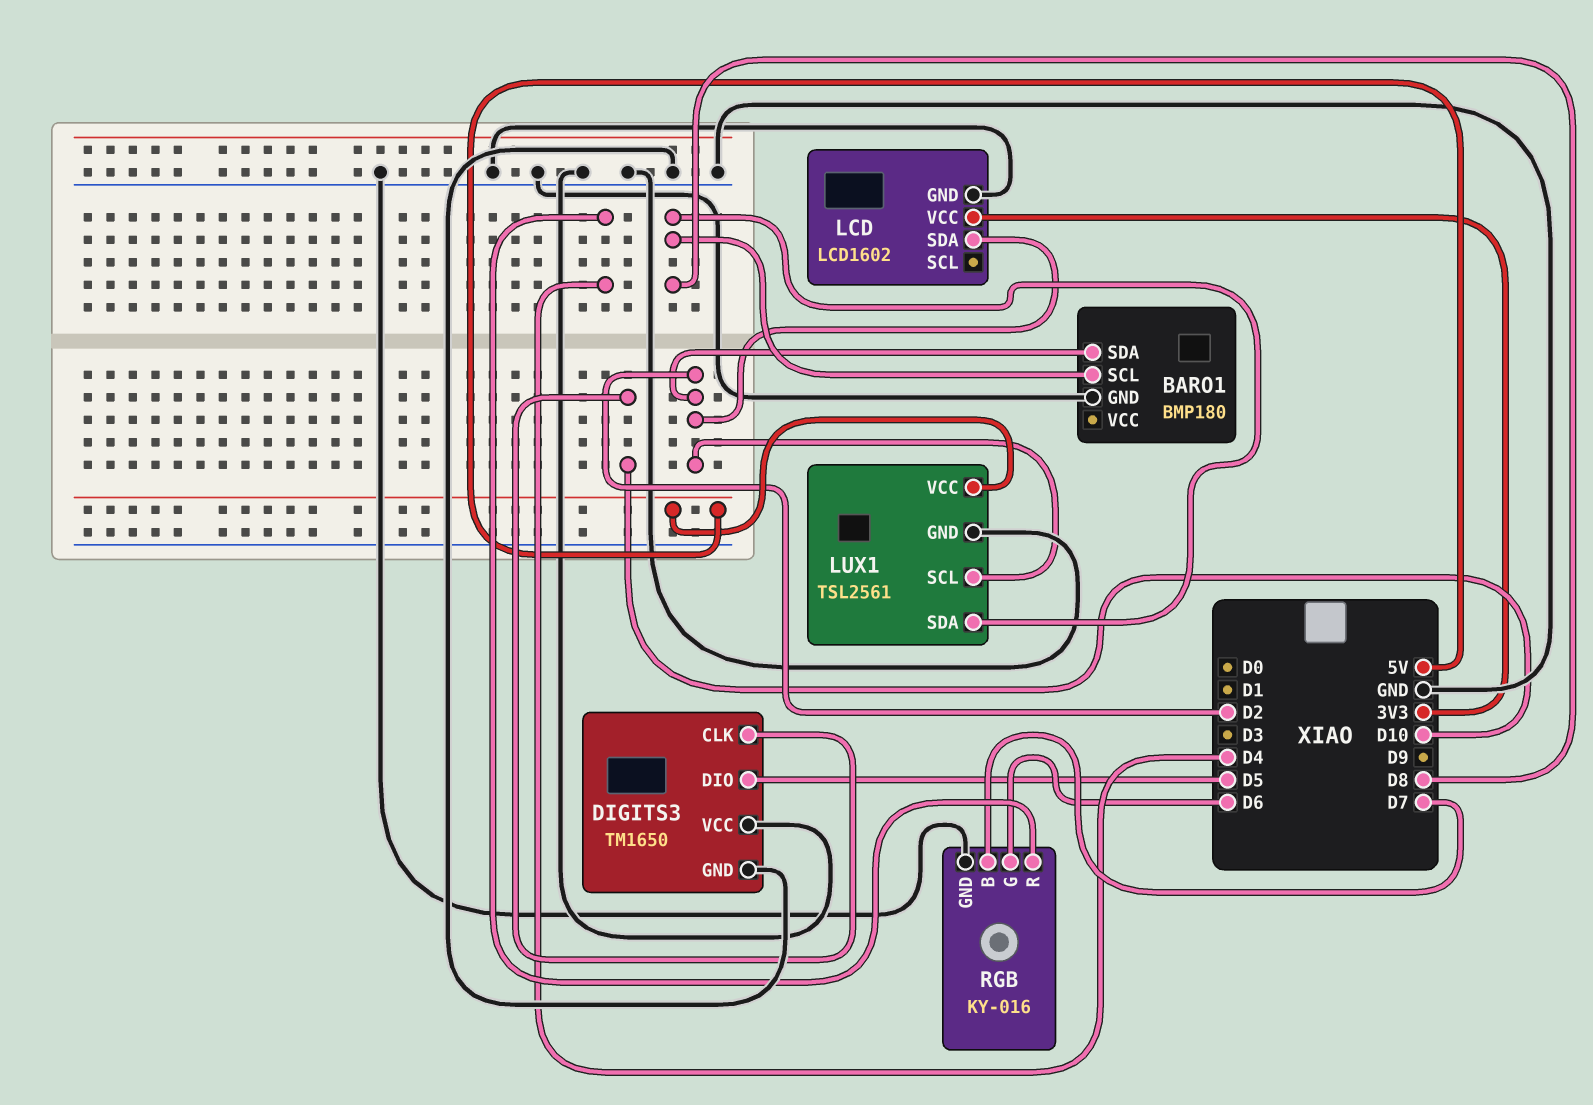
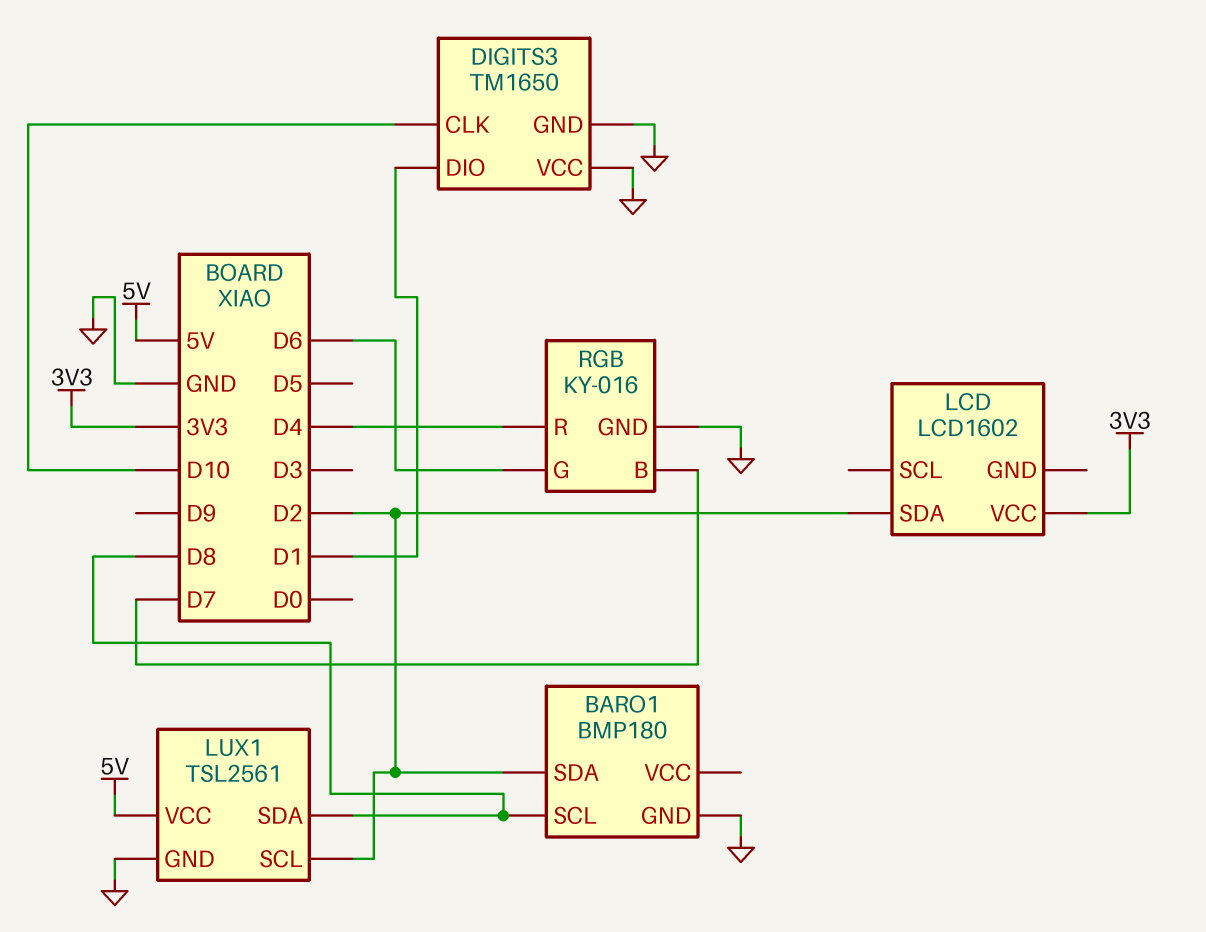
DIGITS3 pin DIO: D5 -> D1
LCD pin GND: GND -> none

